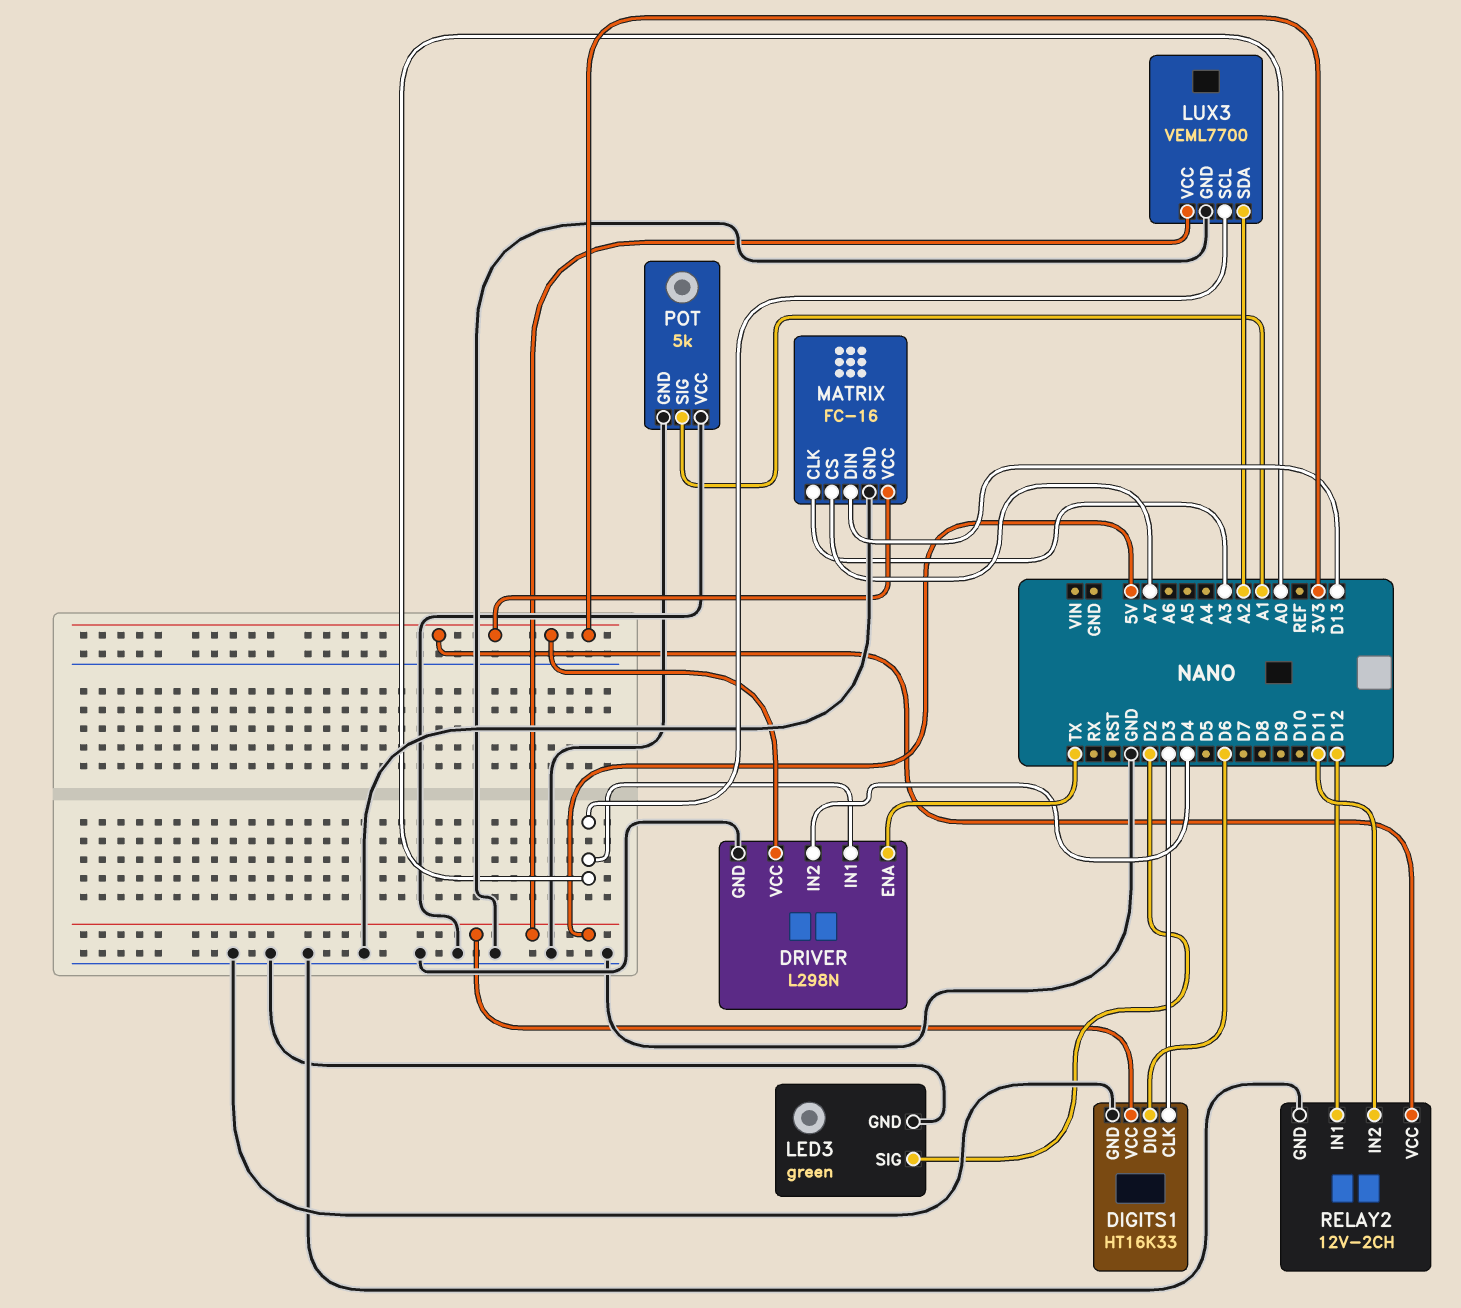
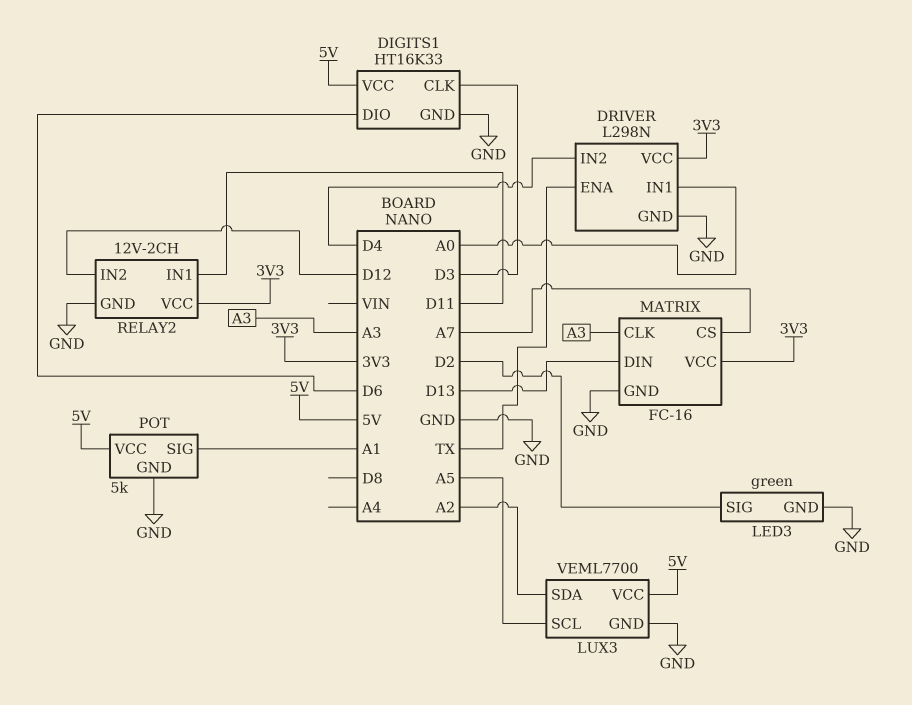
LUX3 pin SCL: A0 -> A5
POT pin VCC: GND -> 5V
RELAY2 pin IN1: D12 -> D11
RELAY2 pin IN2: D11 -> D12

